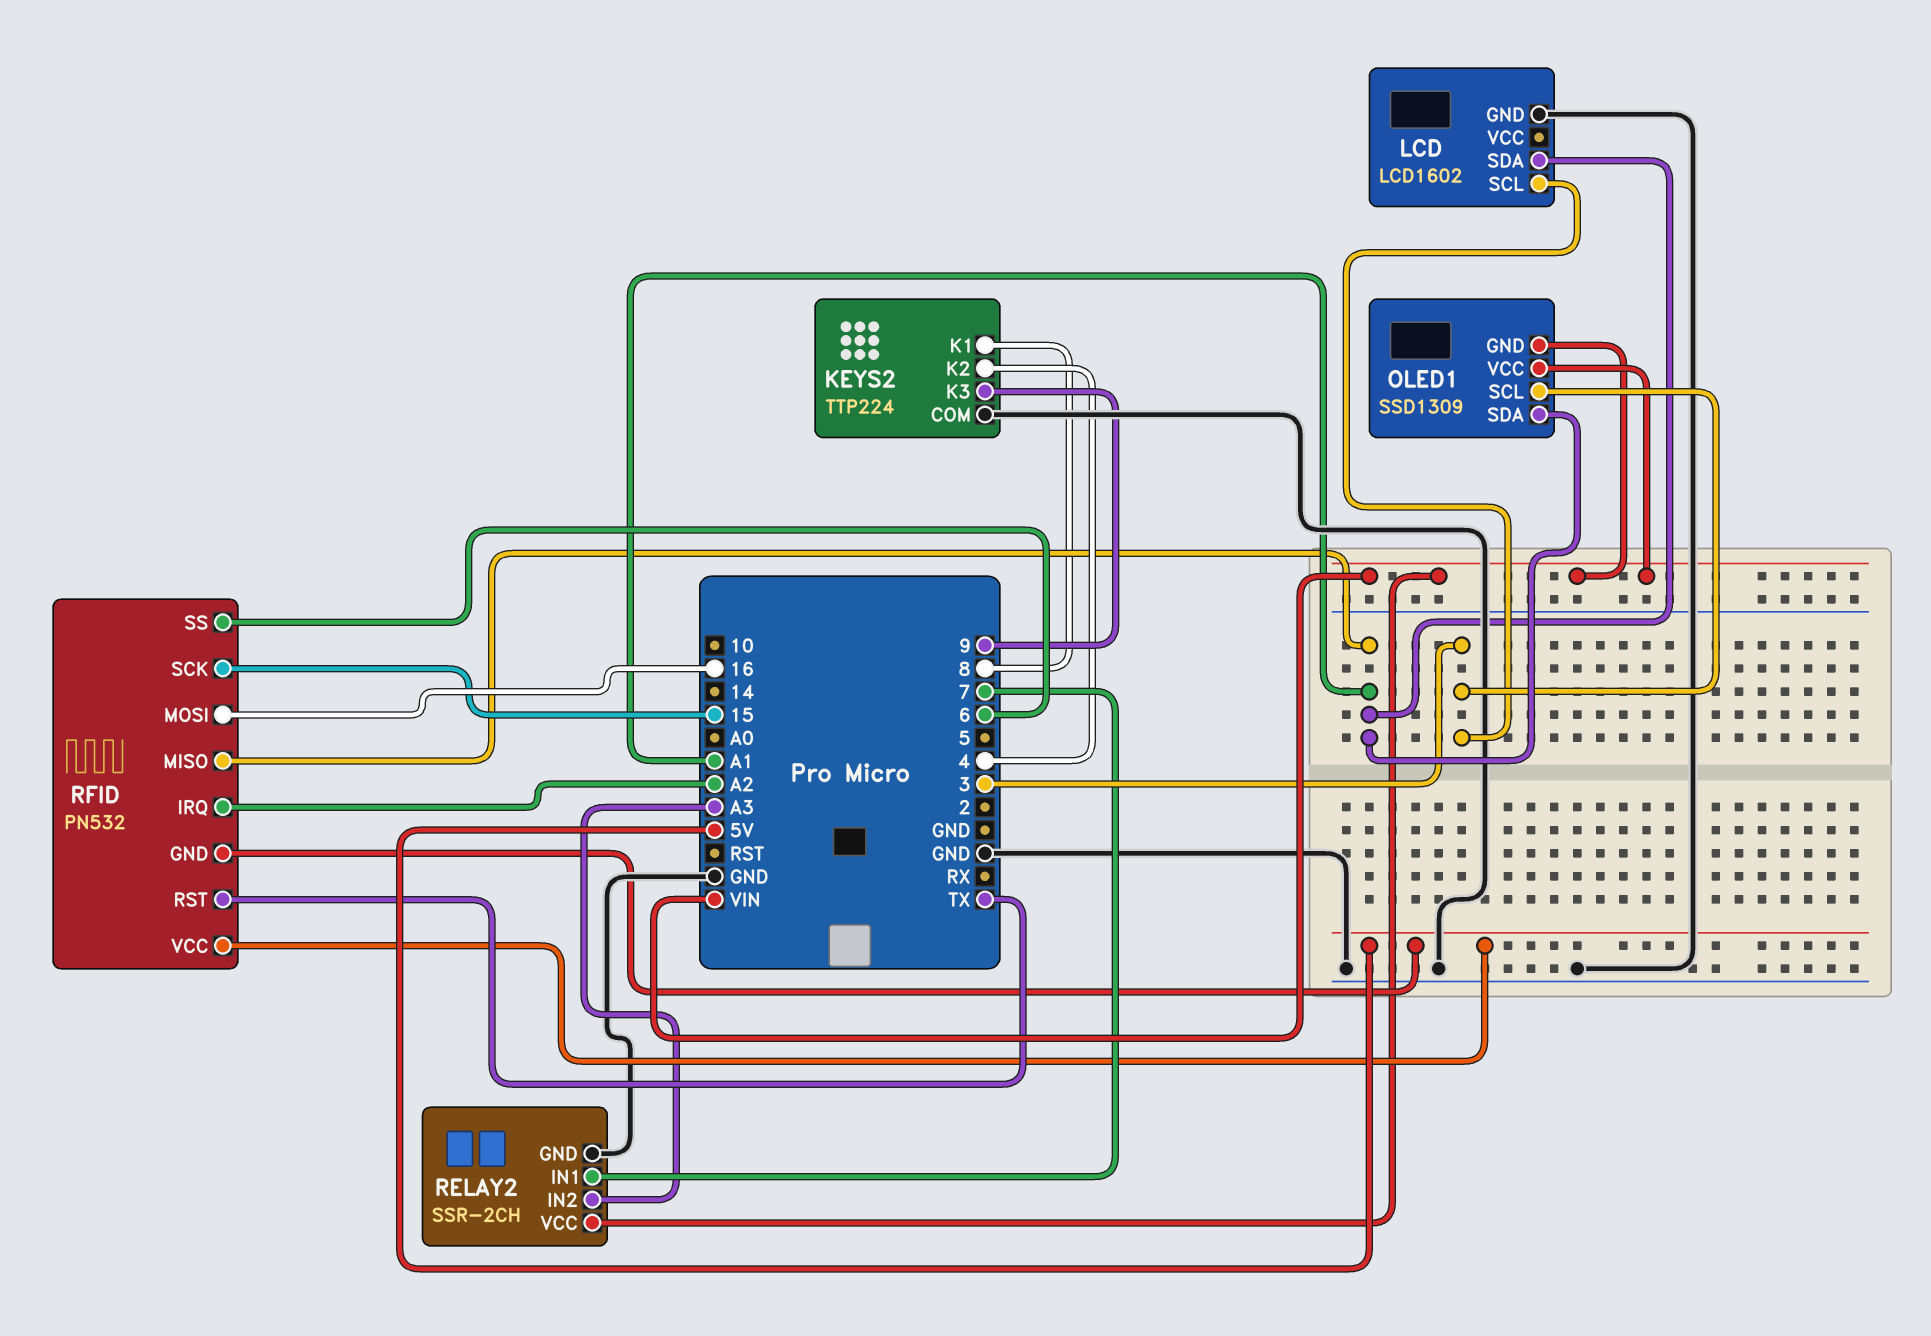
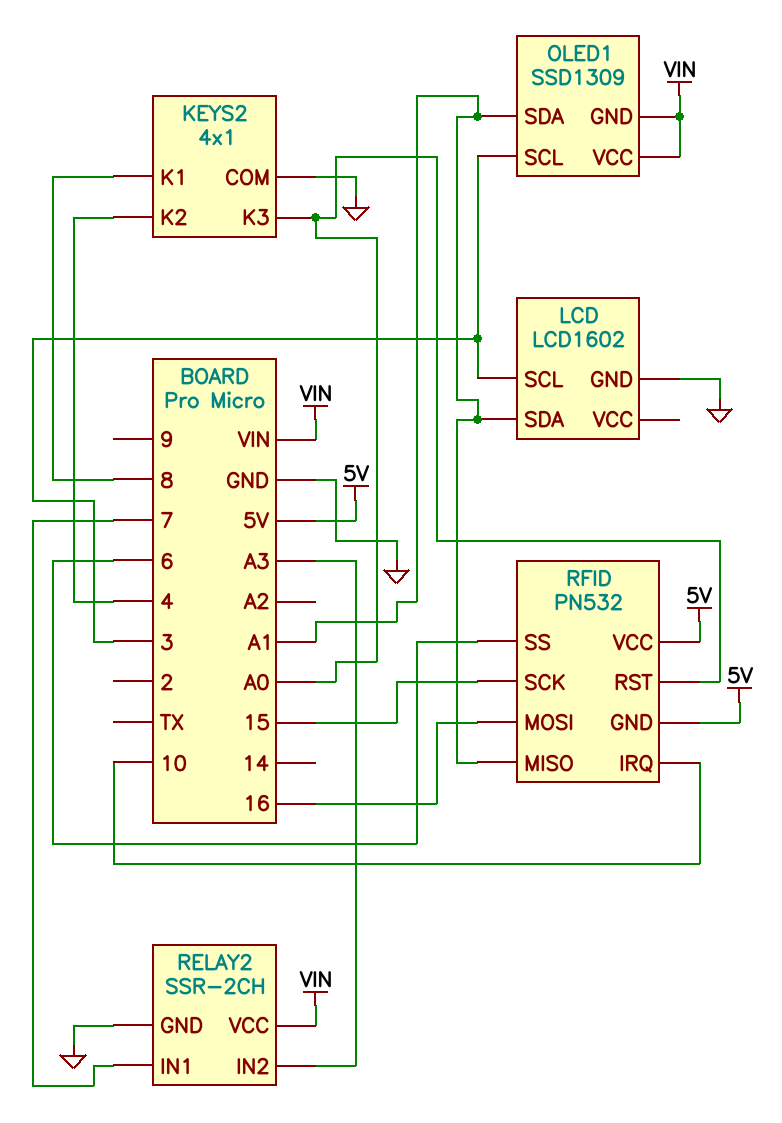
KEYS2: TTP224 -> 4x1
KEYS2 pin K3: 9 -> A0
RFID pin IRQ: A2 -> 10
RFID pin RST: TX -> A0

